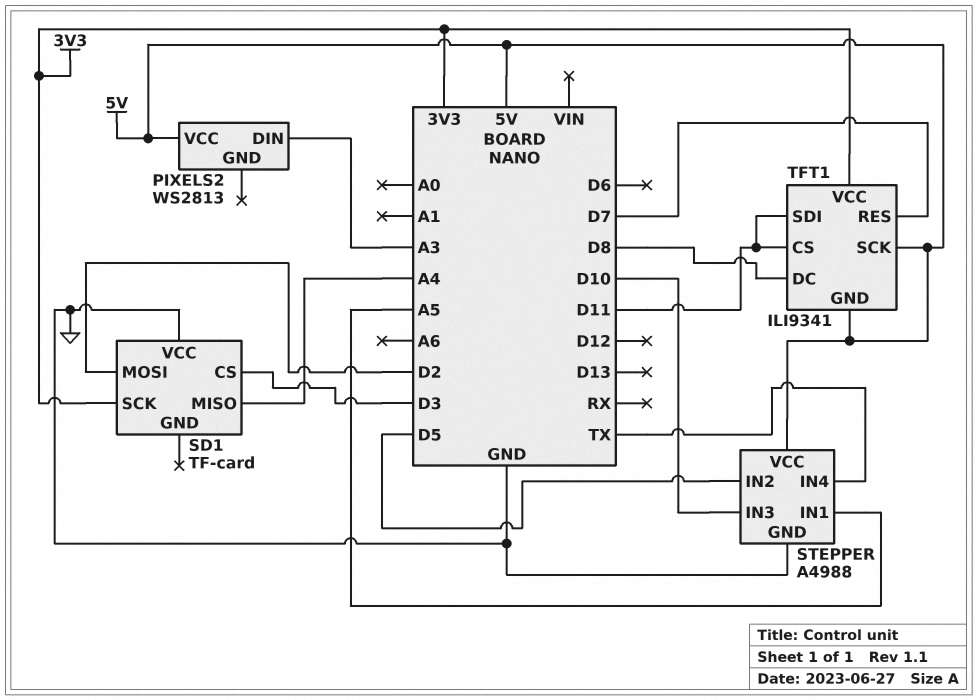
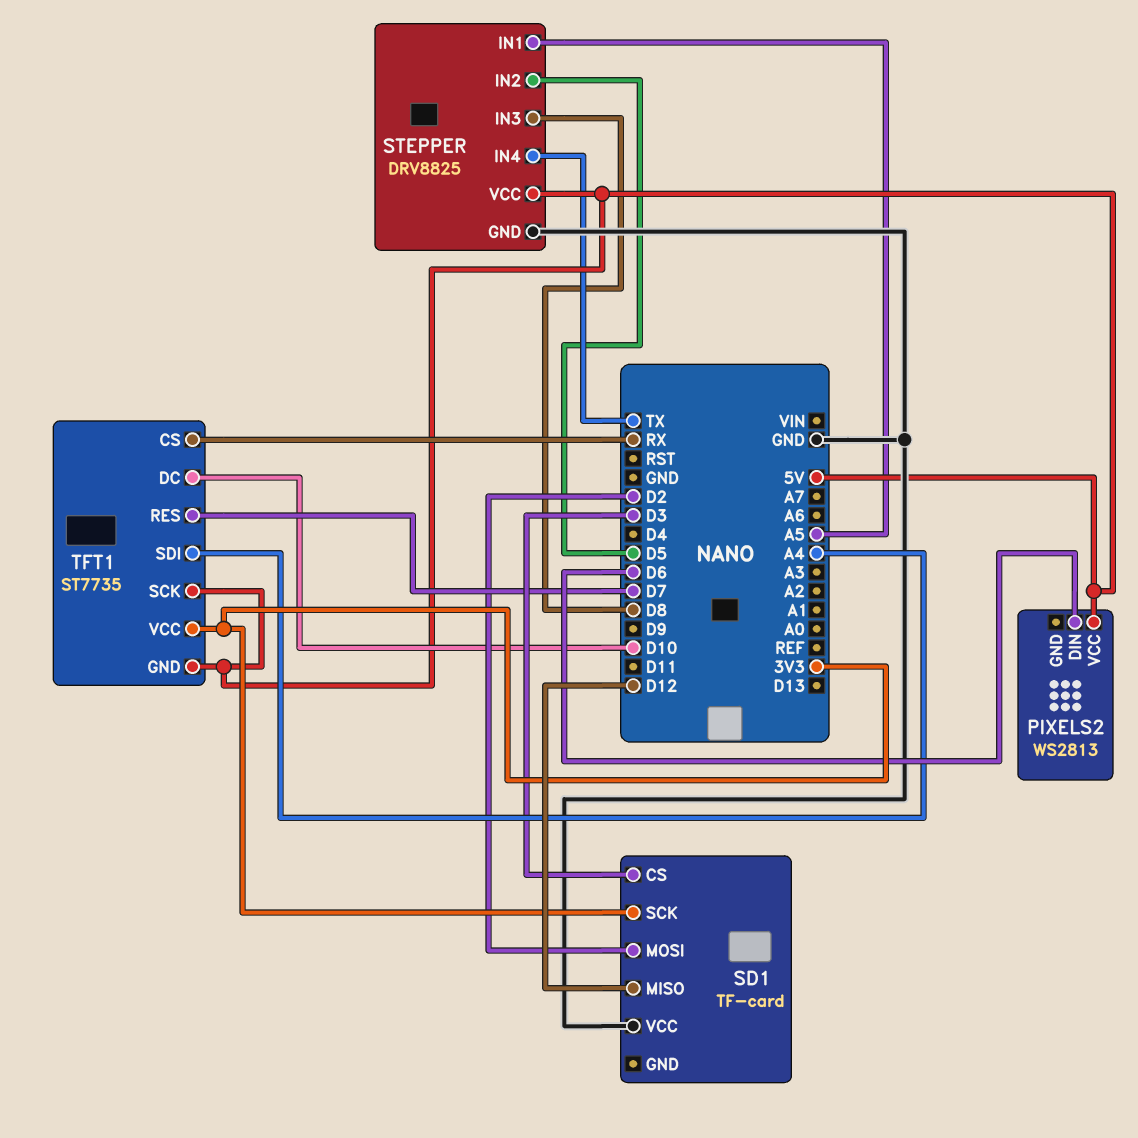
PIXELS2 pin DIN: A3 -> D6
SD1 pin MISO: A4 -> D12
STEPPER: A4988 -> DRV8825
STEPPER pin IN3: D10 -> D8
TFT1: ILI9341 -> ST7735
TFT1 pin CS: D11 -> RX
TFT1 pin DC: D8 -> D10
TFT1 pin SDI: D11 -> A4

